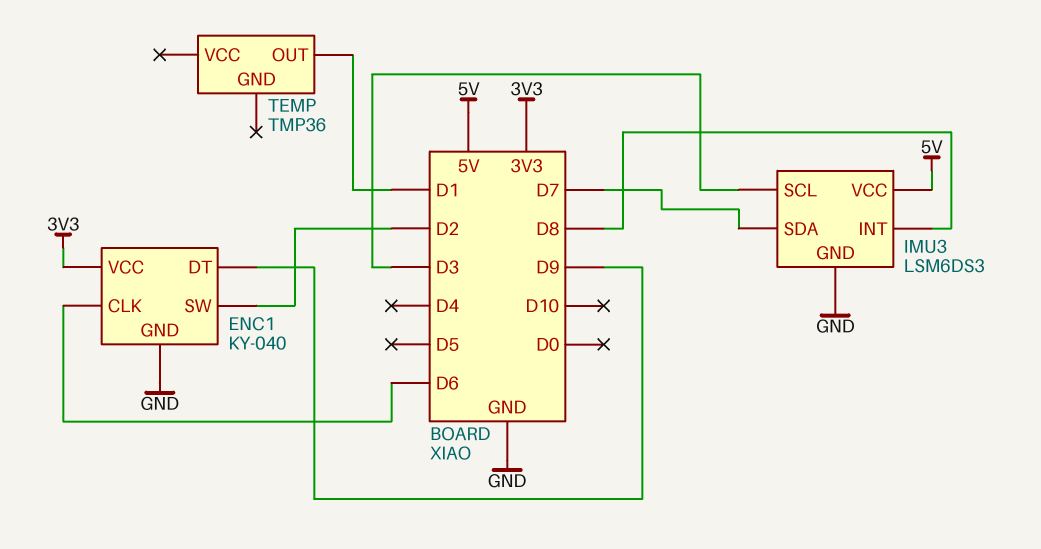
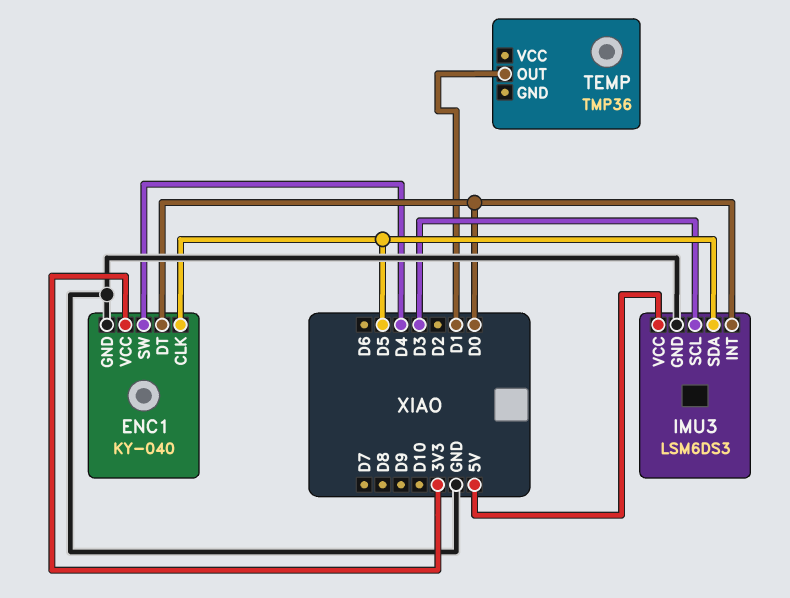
ENC1 pin CLK: D6 -> D5
ENC1 pin DT: D9 -> D0
ENC1 pin SW: D2 -> D4
IMU3 pin INT: D8 -> D0
IMU3 pin SDA: D7 -> D5

